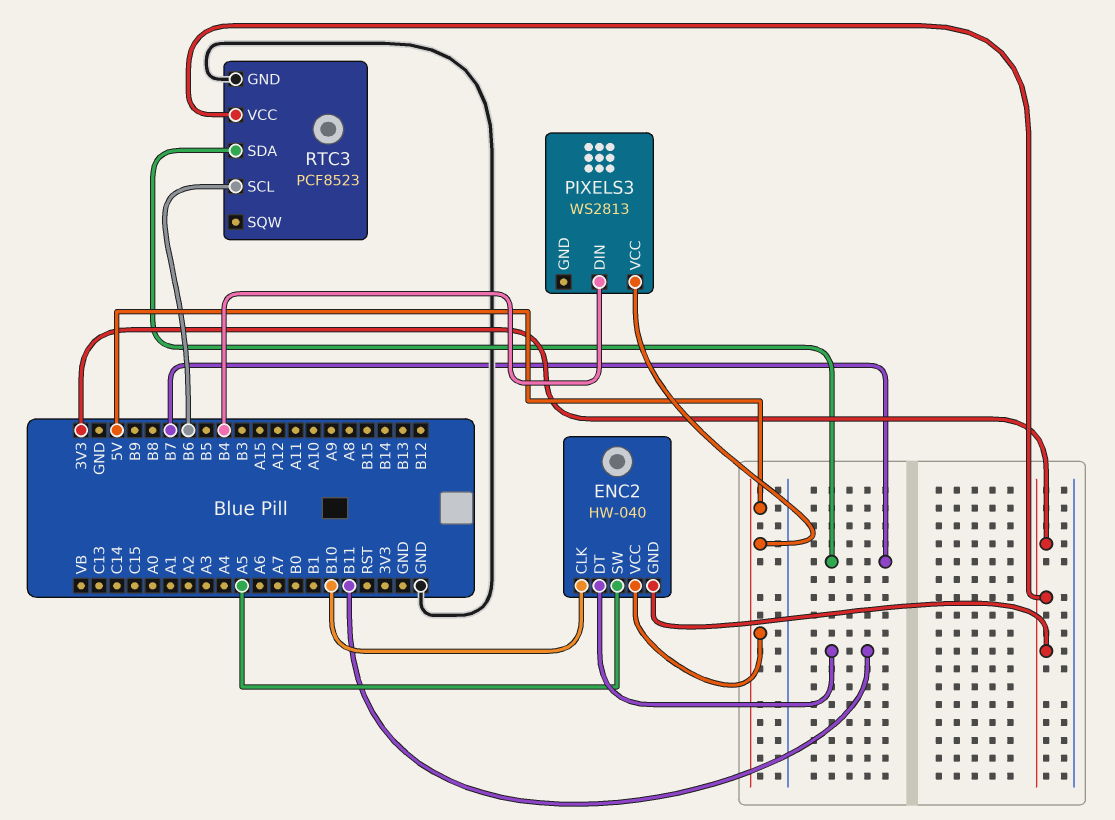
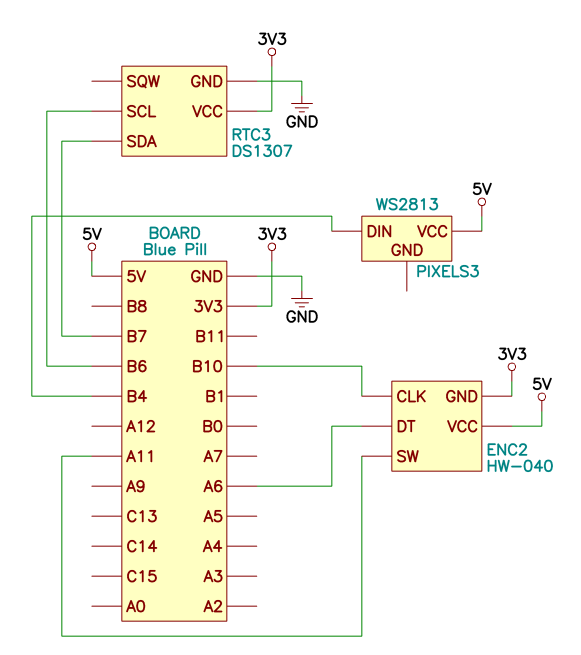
ENC2 pin DT: B11 -> A6
ENC2 pin SW: A5 -> A11
RTC3: PCF8523 -> DS1307

